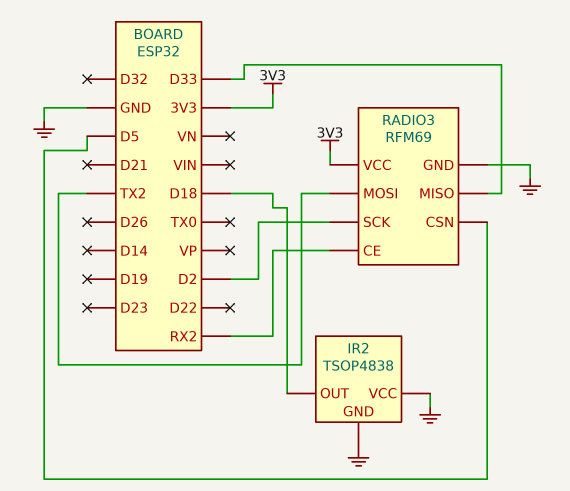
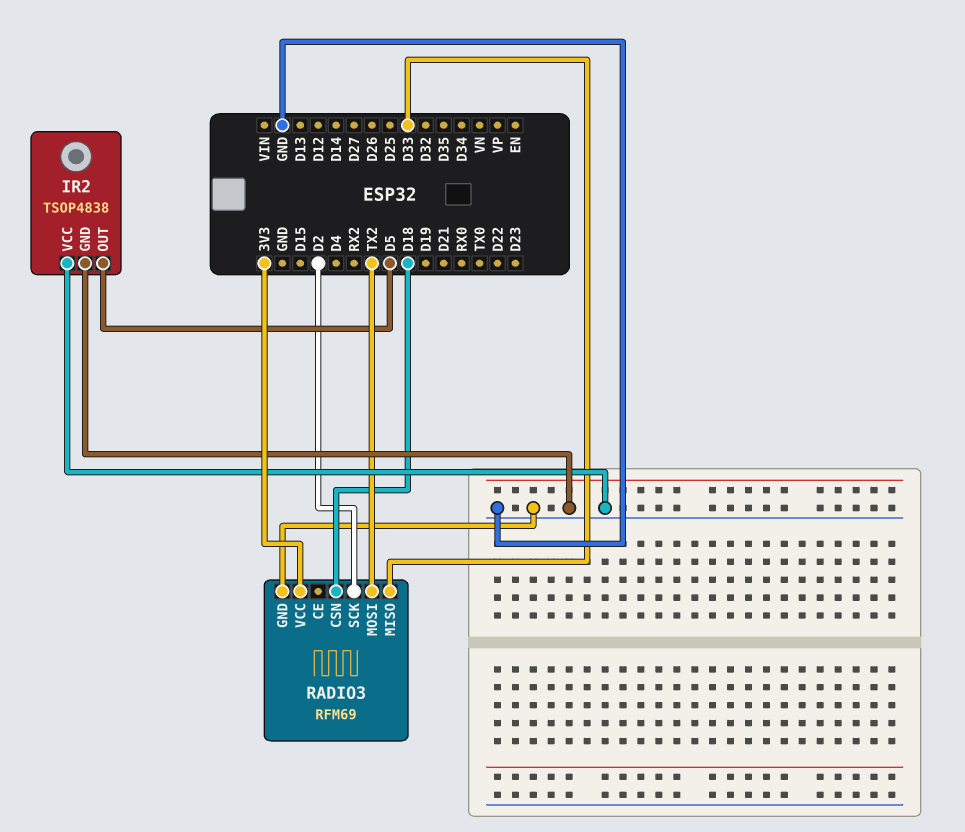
IR2 pin OUT: D18 -> D5
RADIO3 pin CE: RX2 -> none
RADIO3 pin CSN: D5 -> D18

